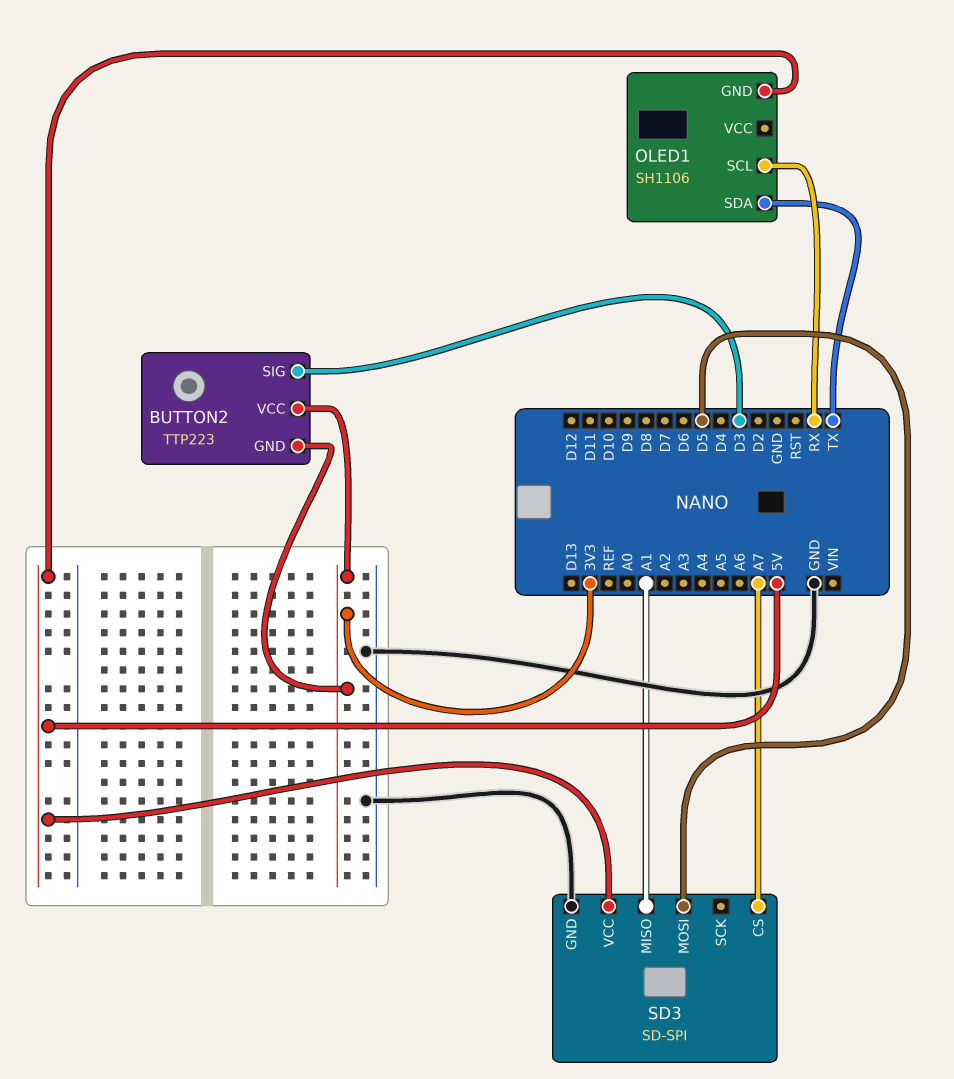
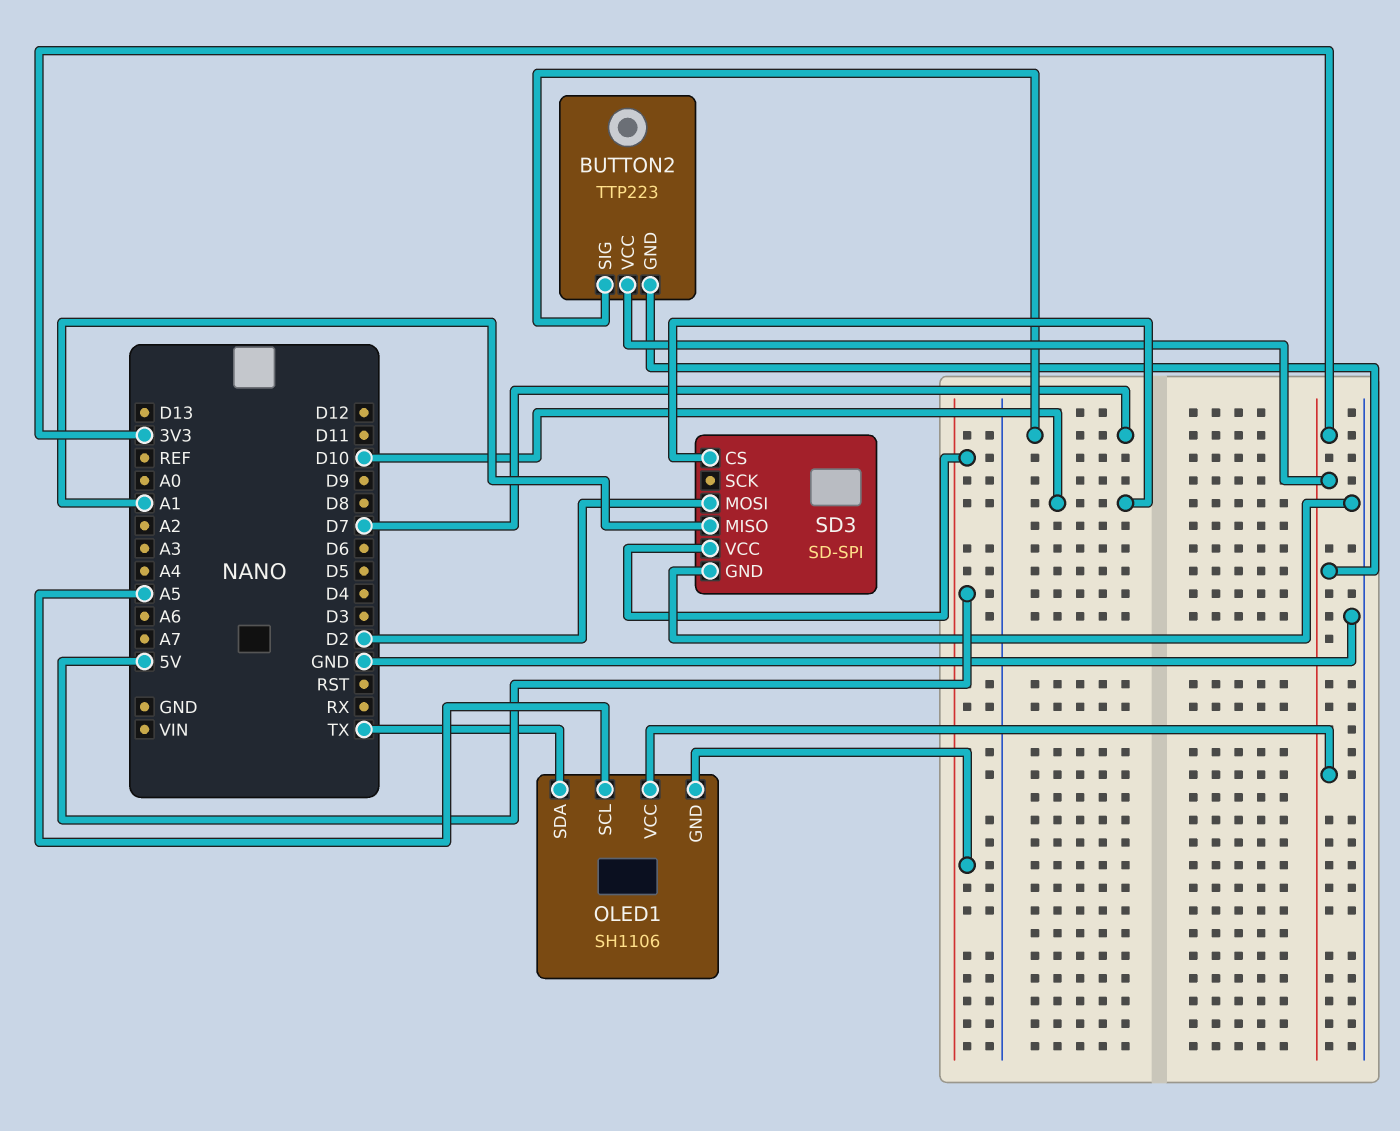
BUTTON2 pin SIG: D3 -> D7
OLED1 pin SCL: RX -> A5
OLED1 pin VCC: none -> 3V3
SD3 pin CS: A7 -> D10
SD3 pin MOSI: D5 -> D2

